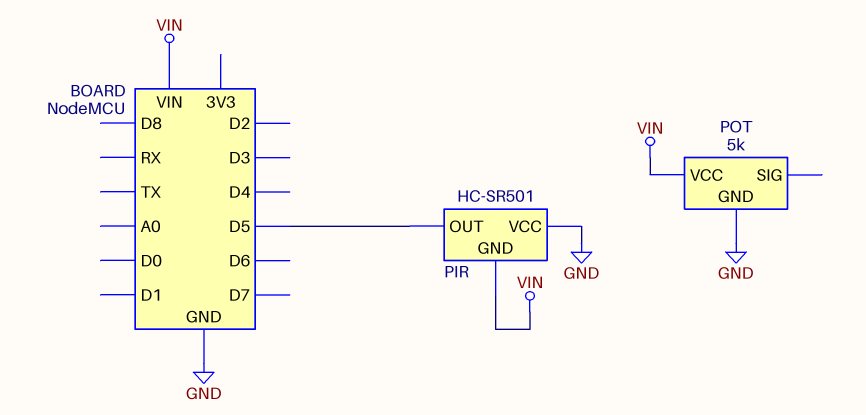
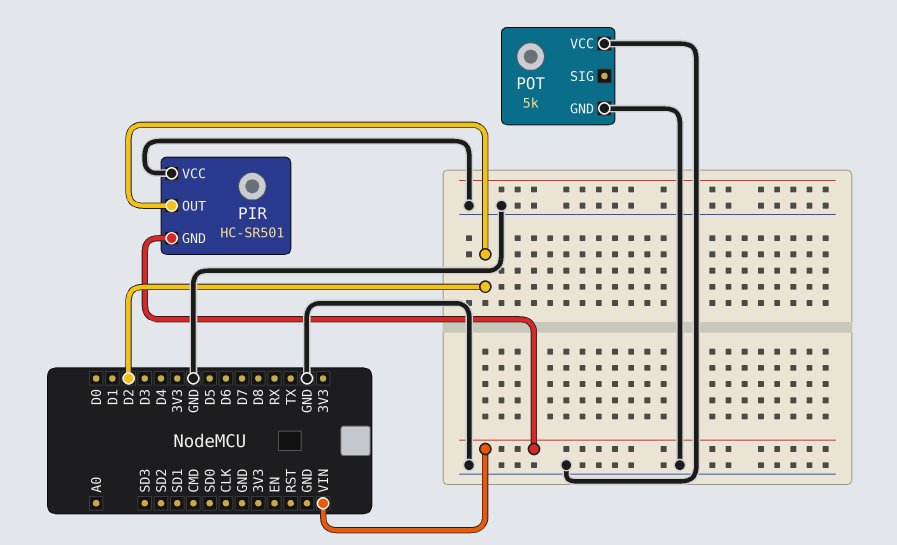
PIR pin OUT: D5 -> D2
POT pin VCC: VIN -> GND

